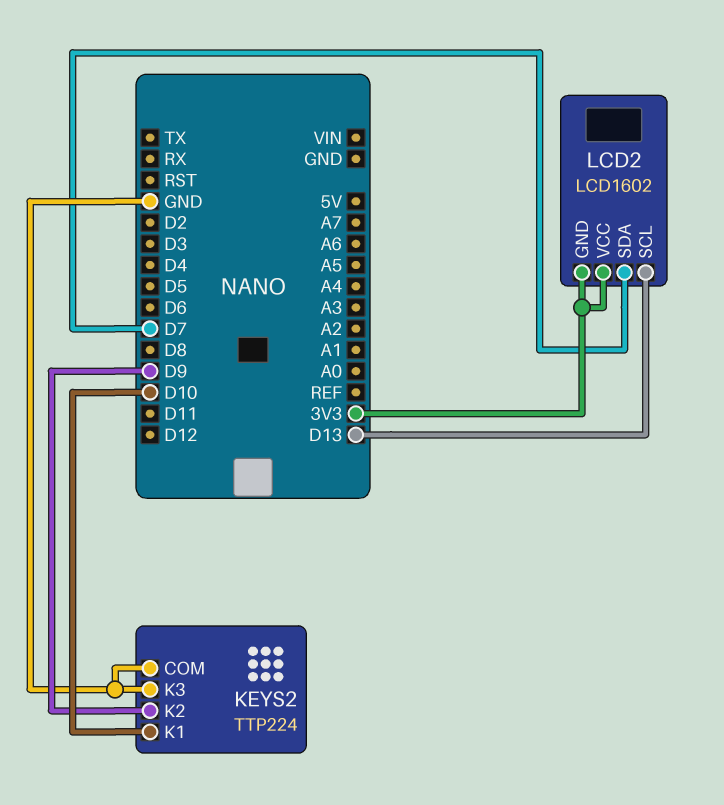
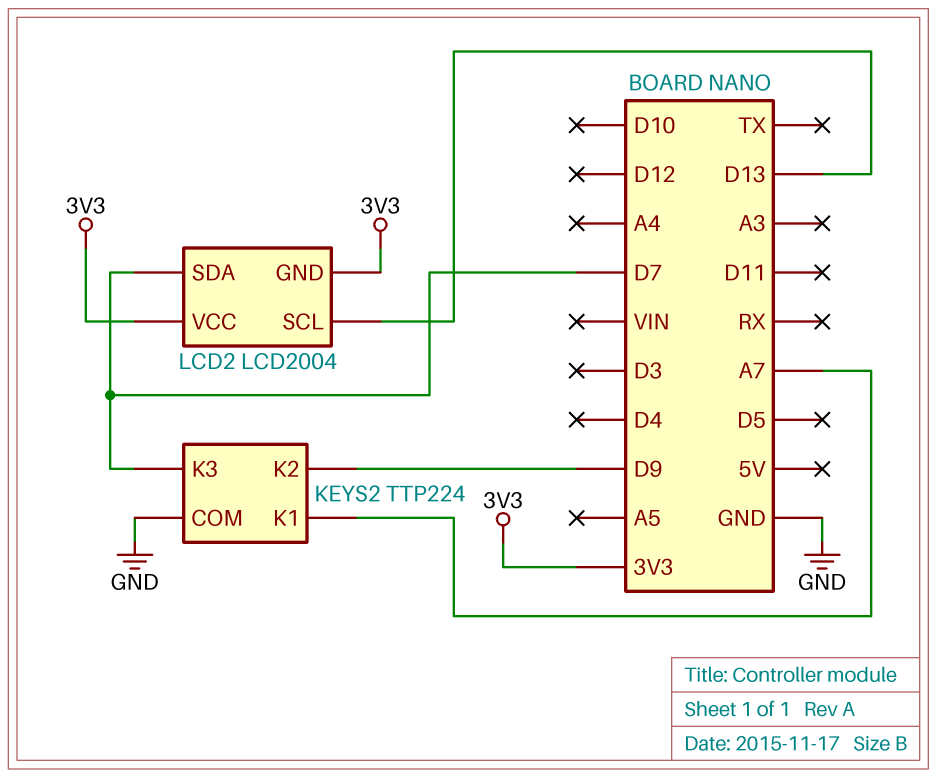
KEYS2 pin K1: D10 -> A7
KEYS2 pin K3: GND -> D7
LCD2: LCD1602 -> LCD2004

